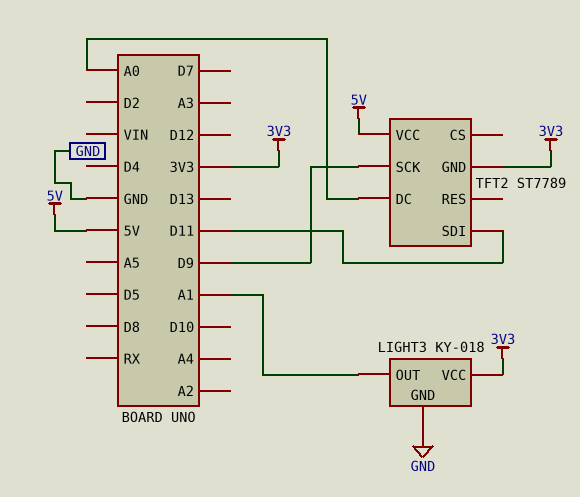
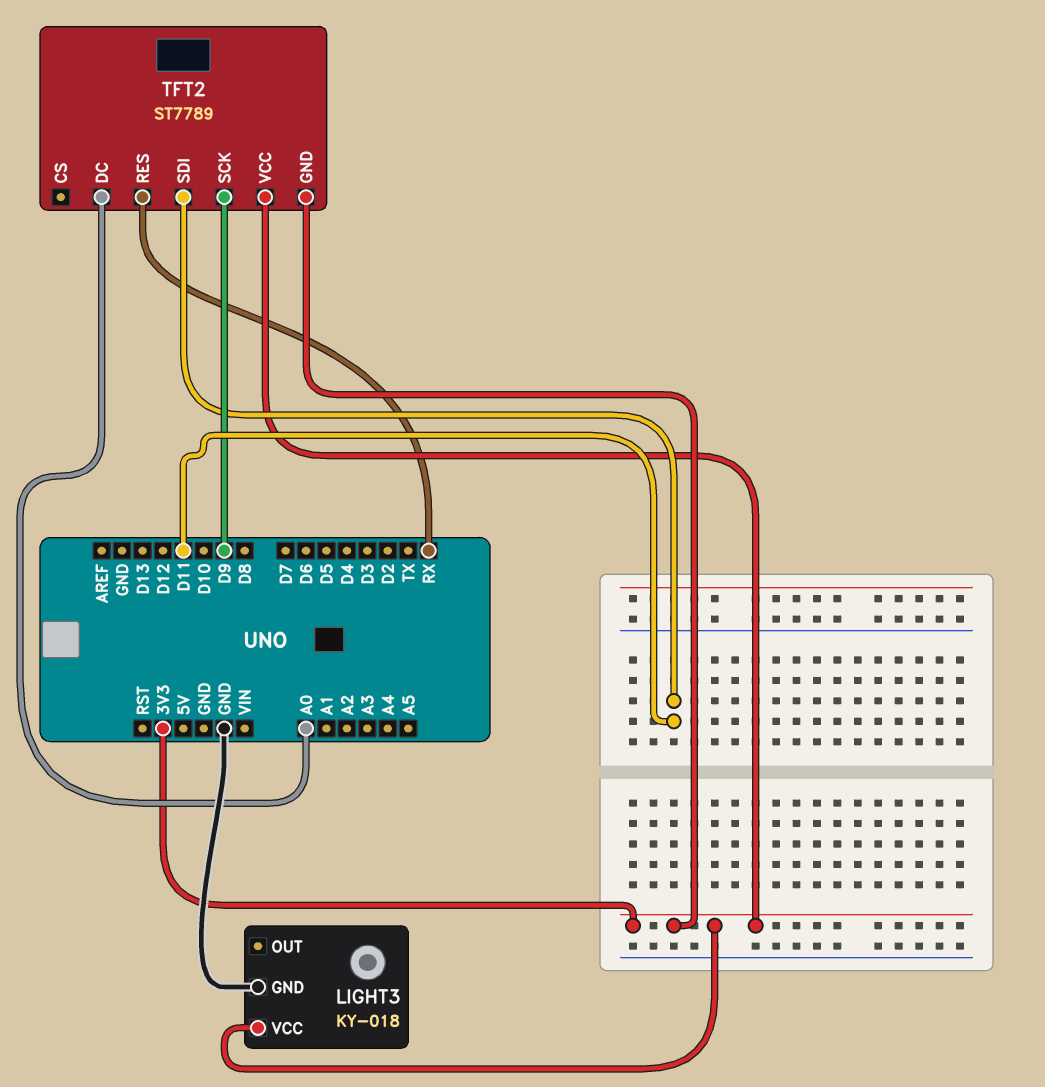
LIGHT3 pin OUT: A1 -> none
TFT2 pin RES: none -> RX
TFT2 pin VCC: 5V -> 3V3

